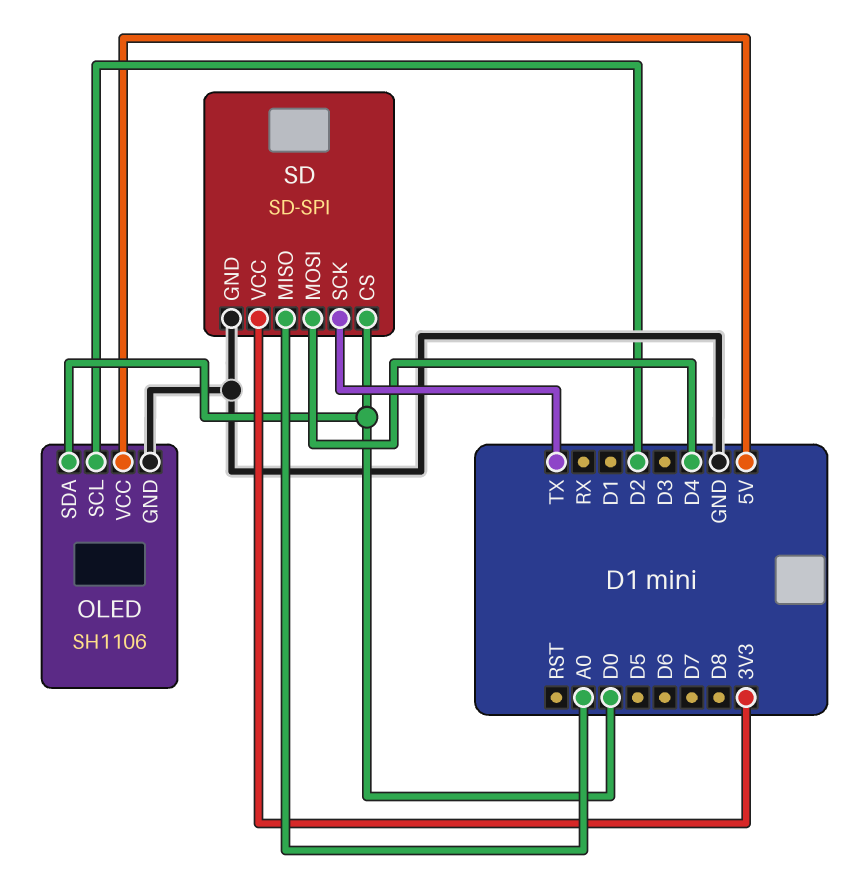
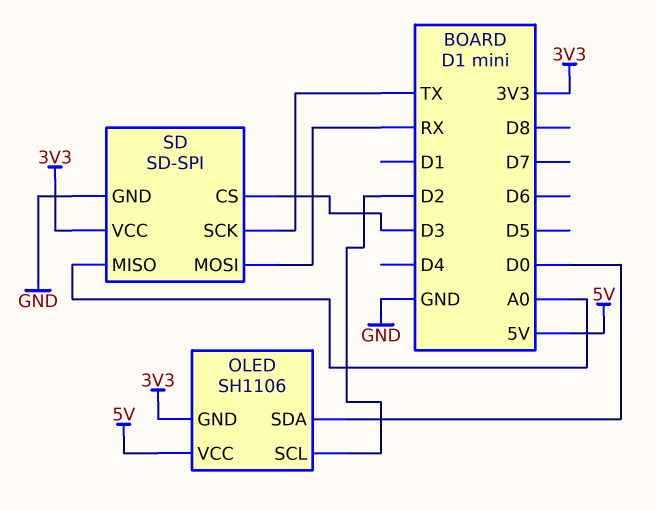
OLED pin GND: GND -> 3V3
SD pin CS: D0 -> D3
SD pin MOSI: D4 -> RX

